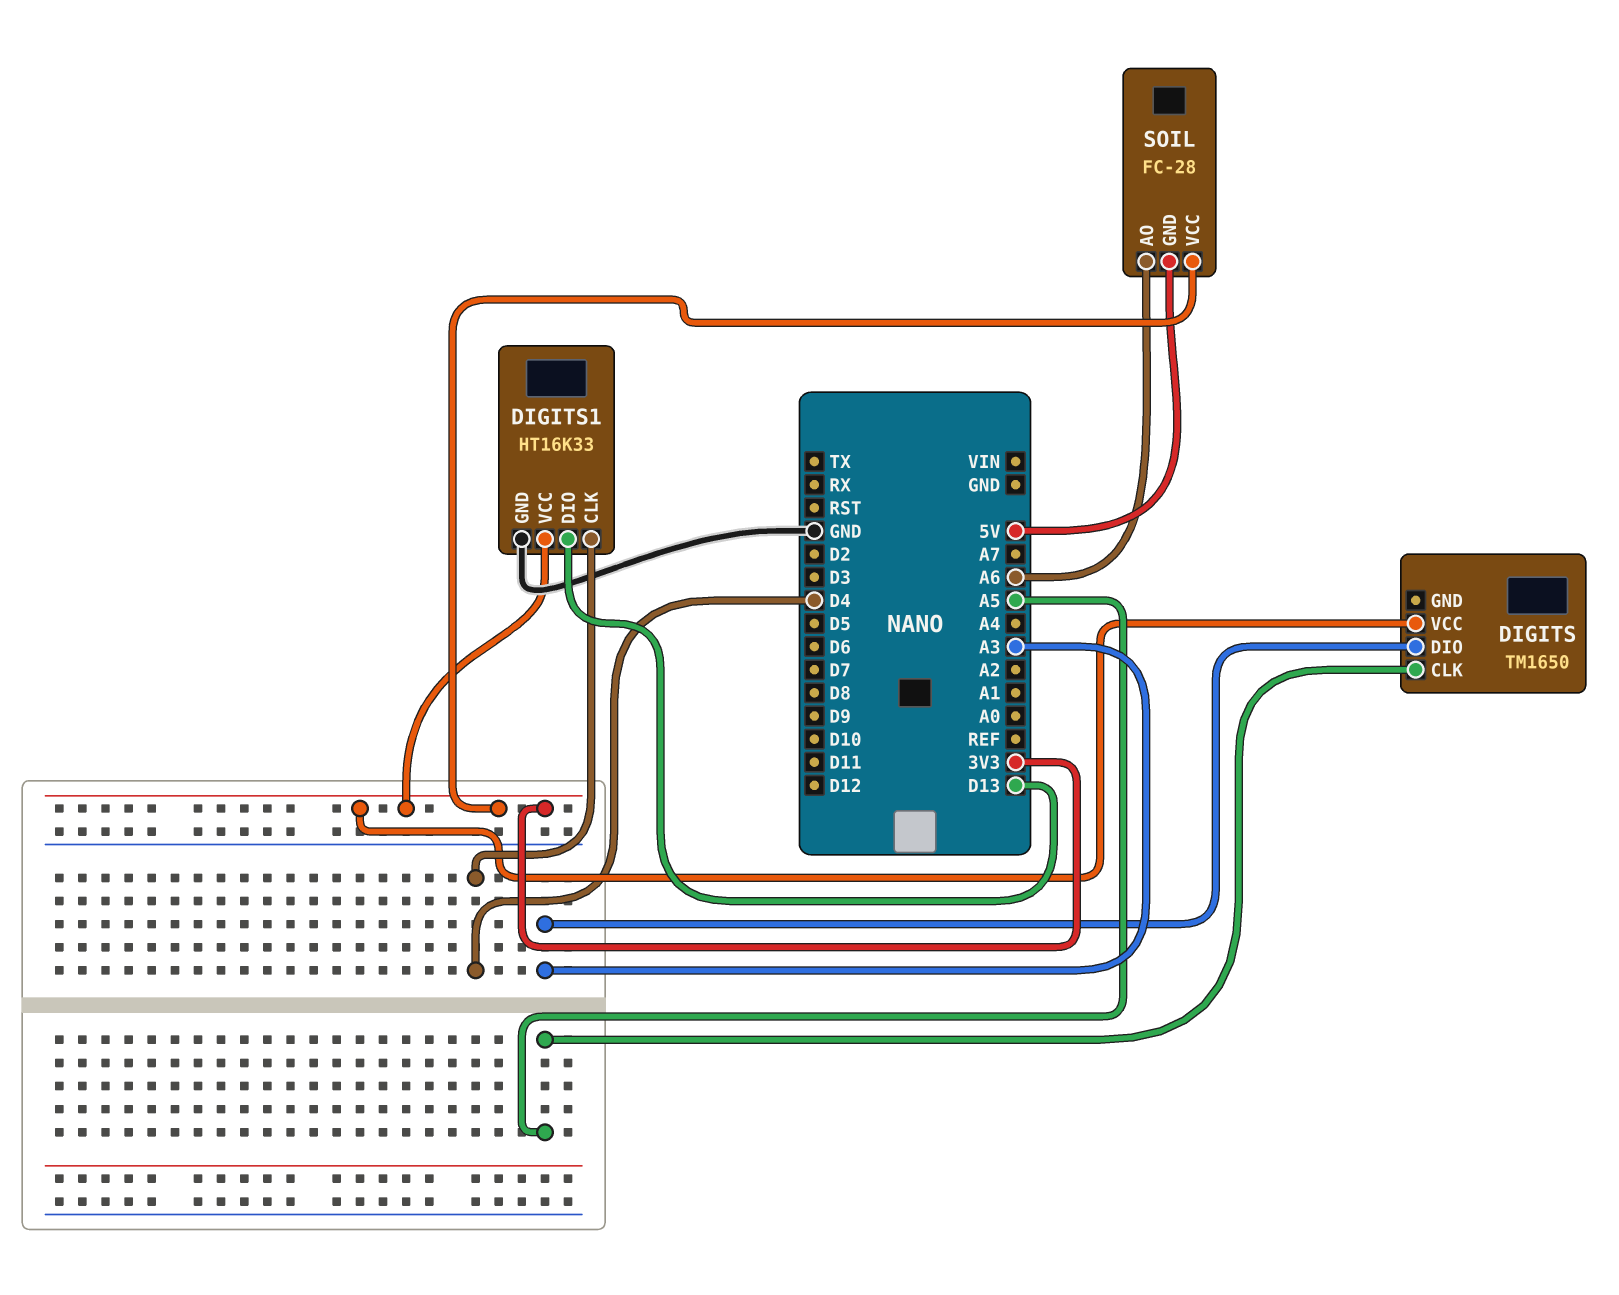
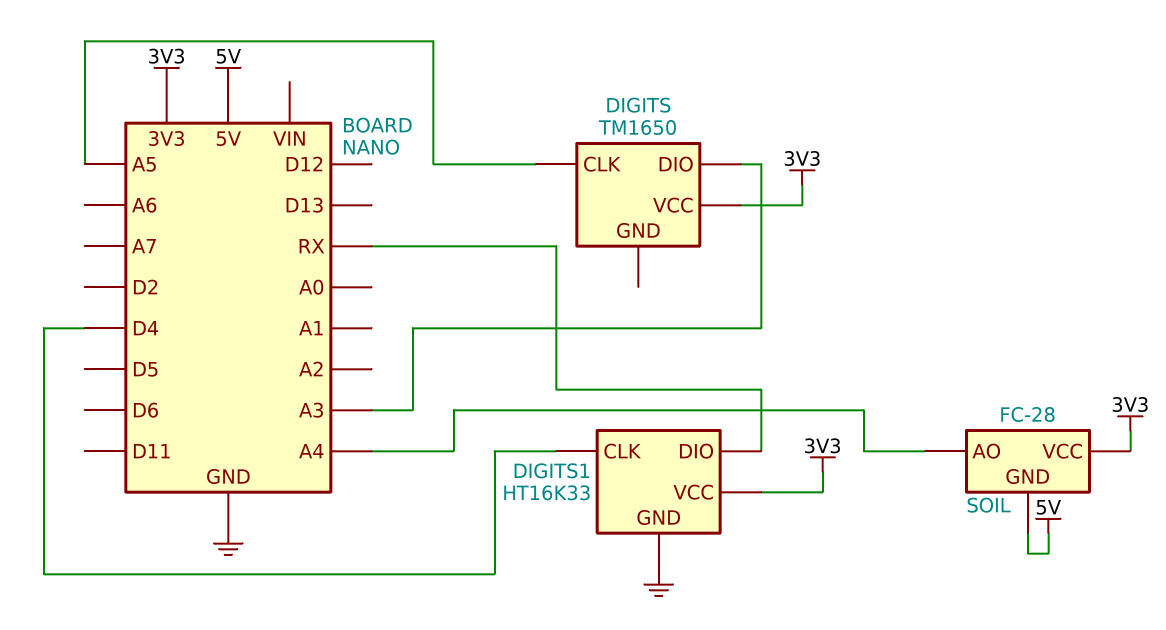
DIGITS1 pin DIO: D13 -> RX
SOIL pin AO: A6 -> A4

